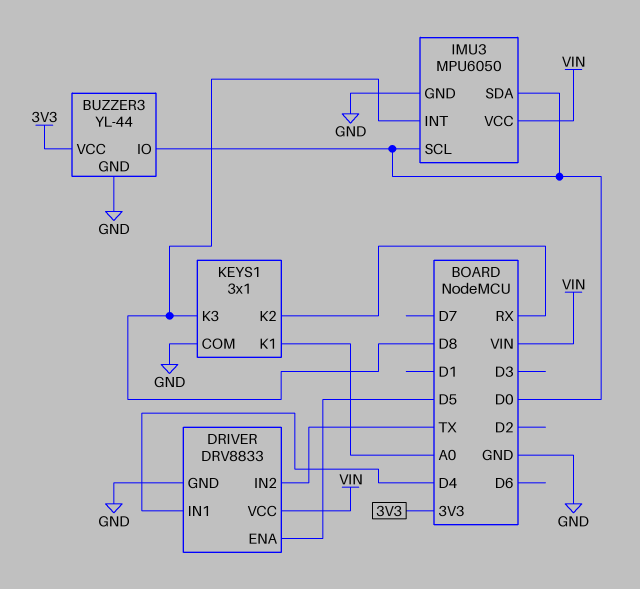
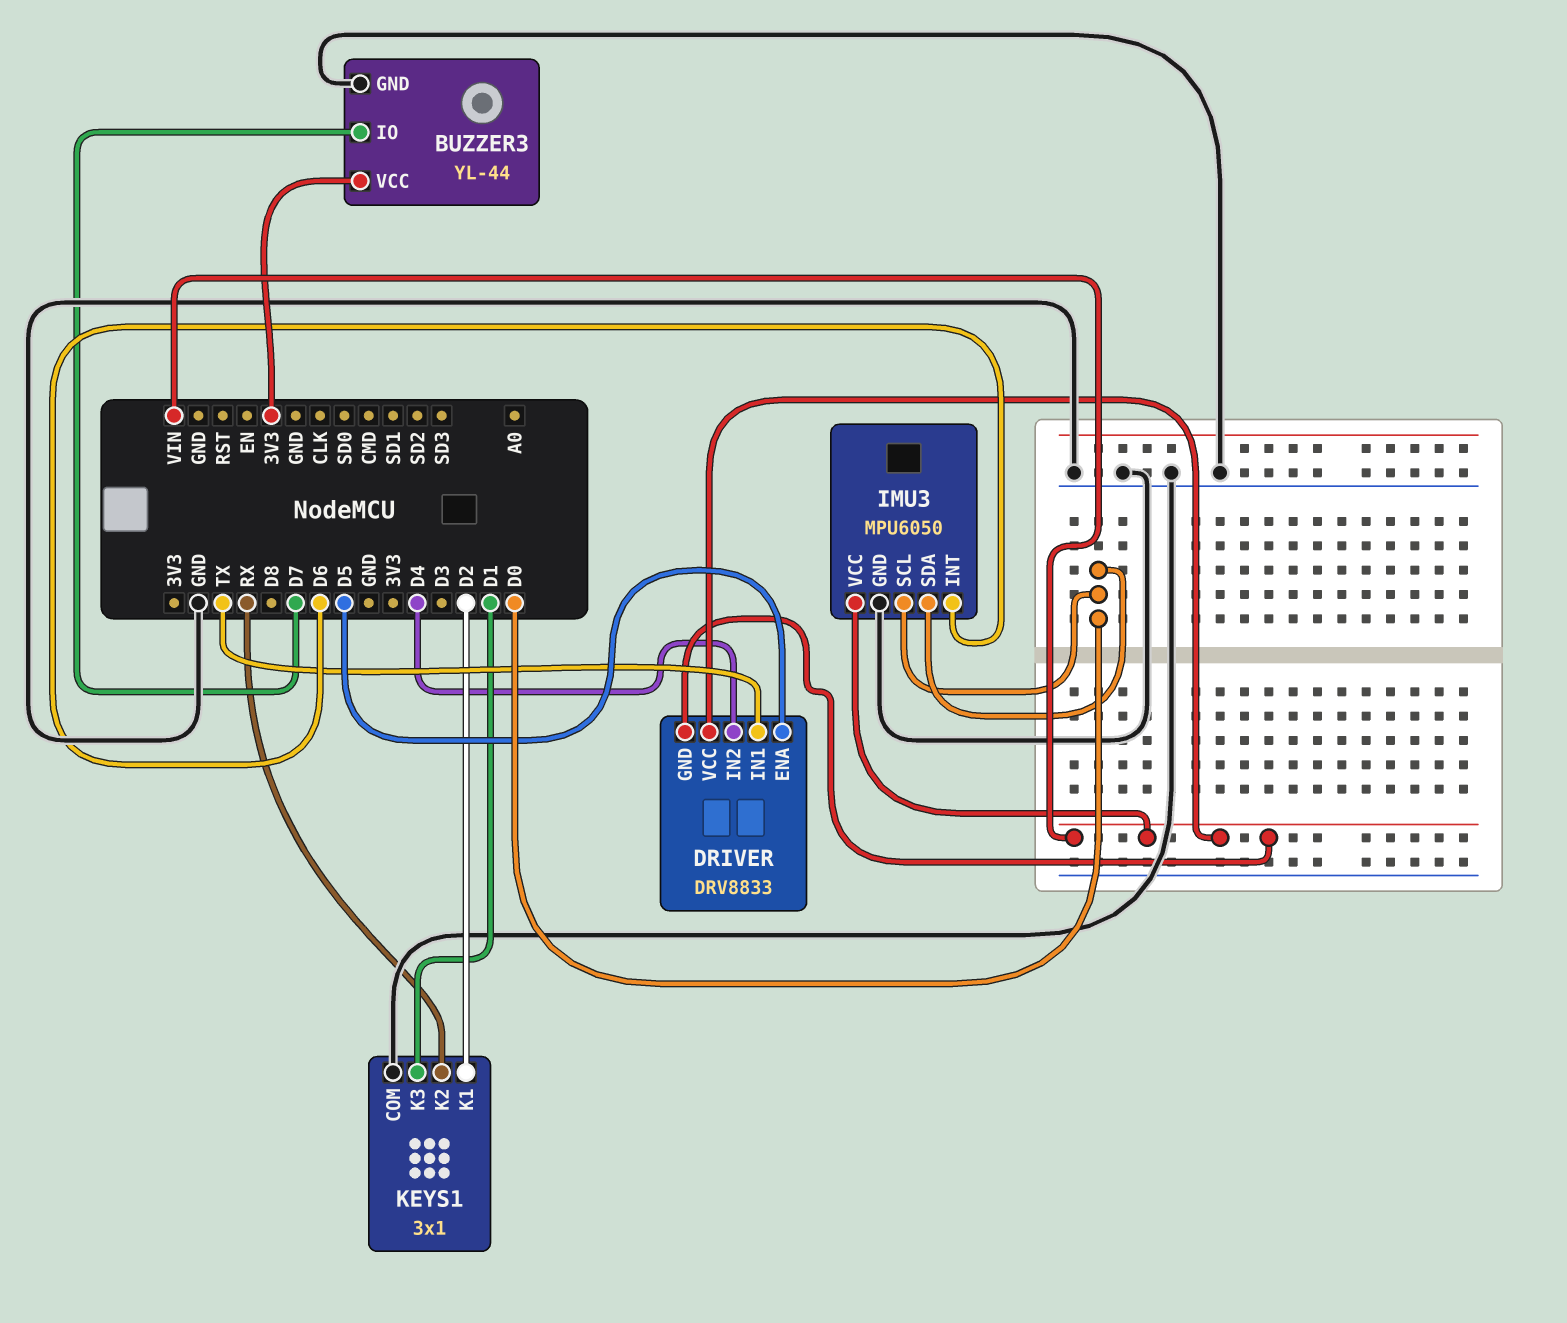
BUZZER3 pin IO: D0 -> D7
DRIVER pin GND: GND -> VIN
DRIVER pin IN1: D4 -> TX
DRIVER pin IN2: TX -> D4
IMU3 pin INT: D8 -> D6
KEYS1 pin K1: A0 -> D2
KEYS1 pin K3: D8 -> D1

